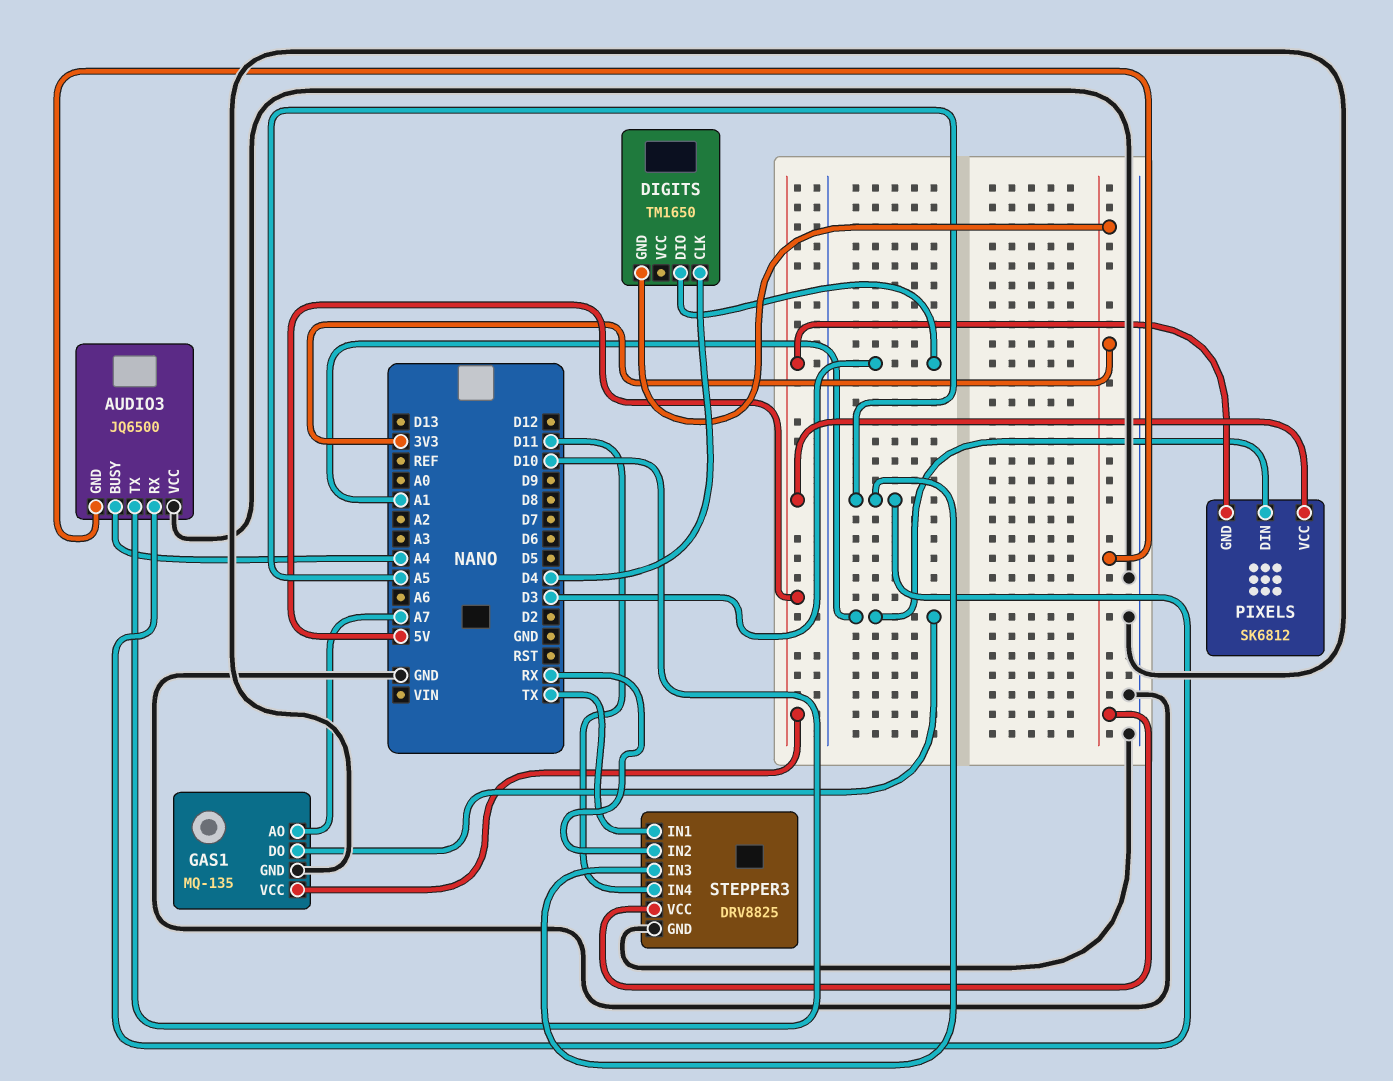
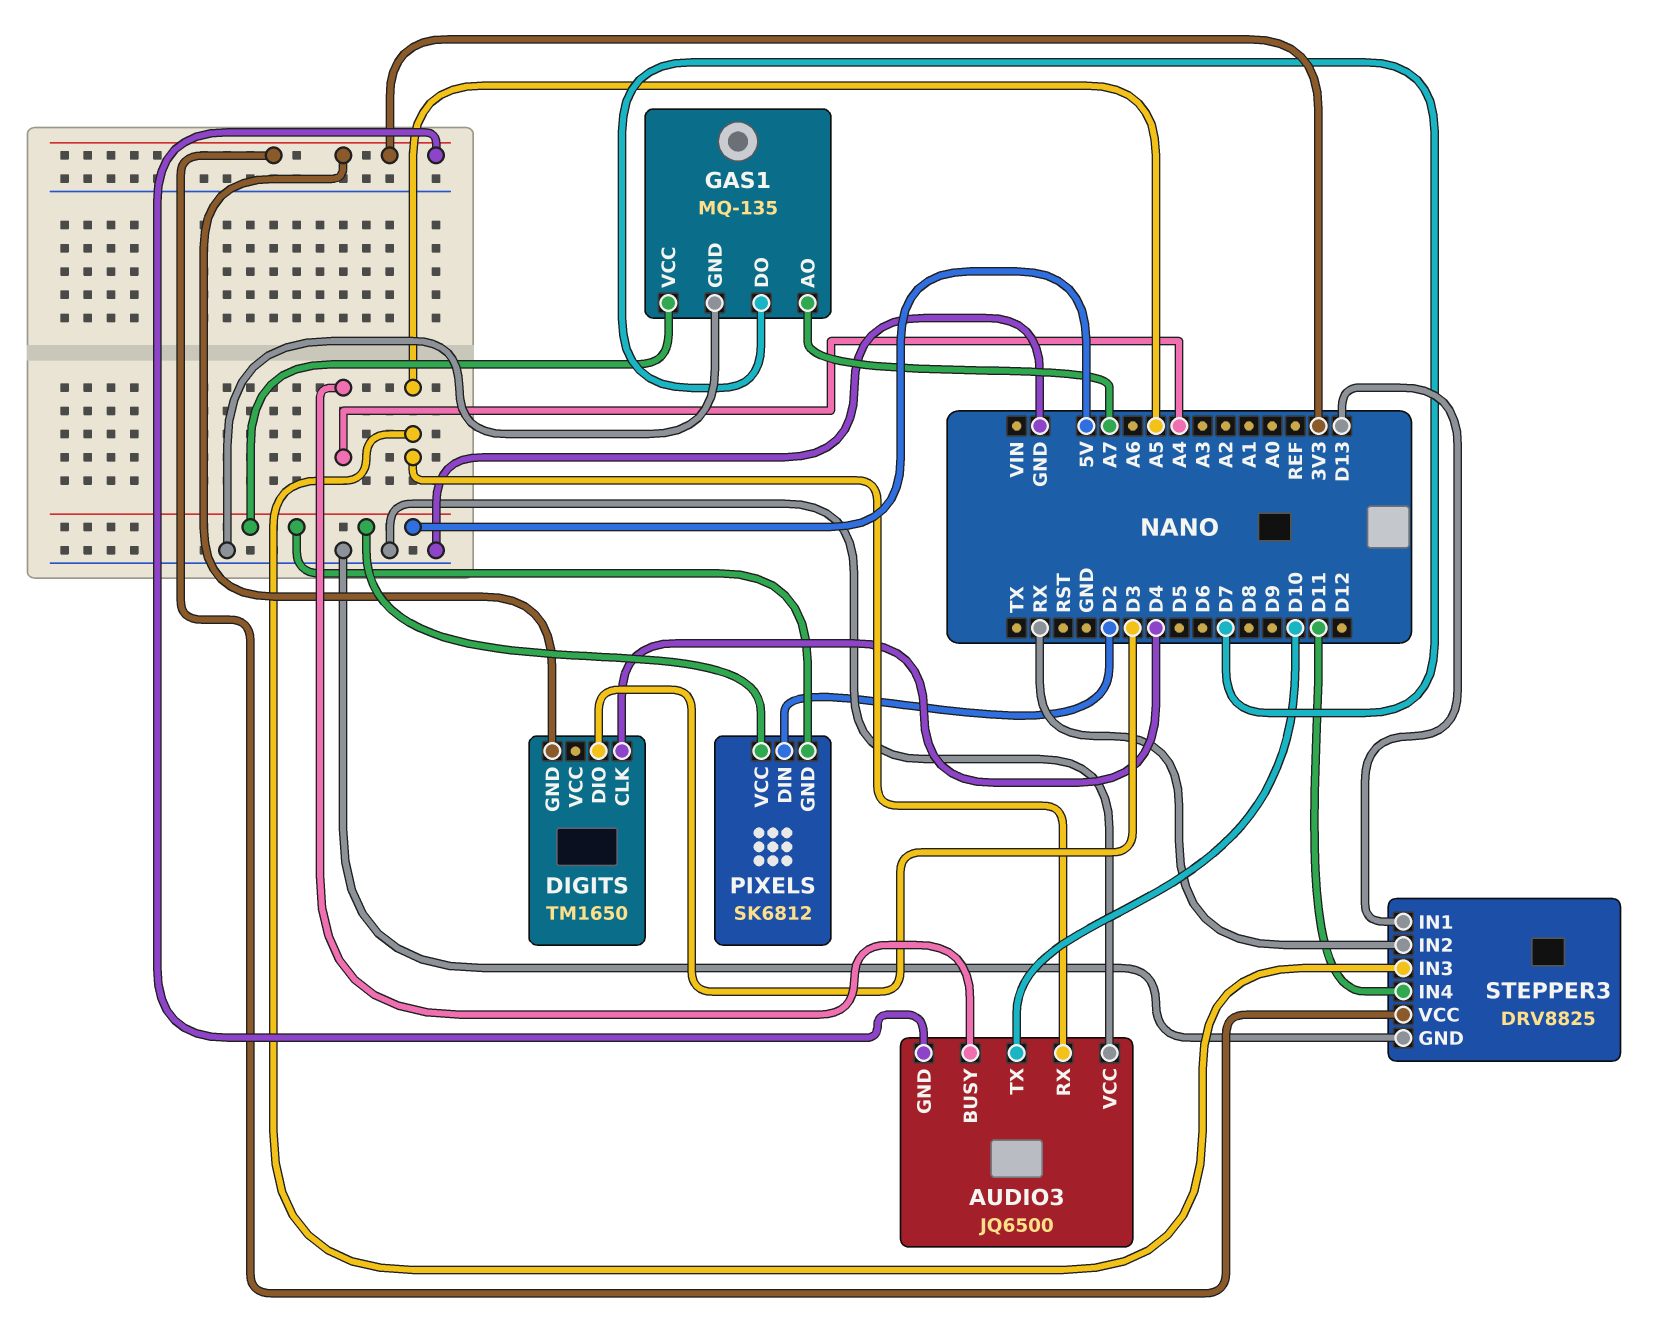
GAS1 pin DO: A1 -> D7
PIXELS pin DIN: A1 -> D2
STEPPER3 pin IN1: TX -> D13

